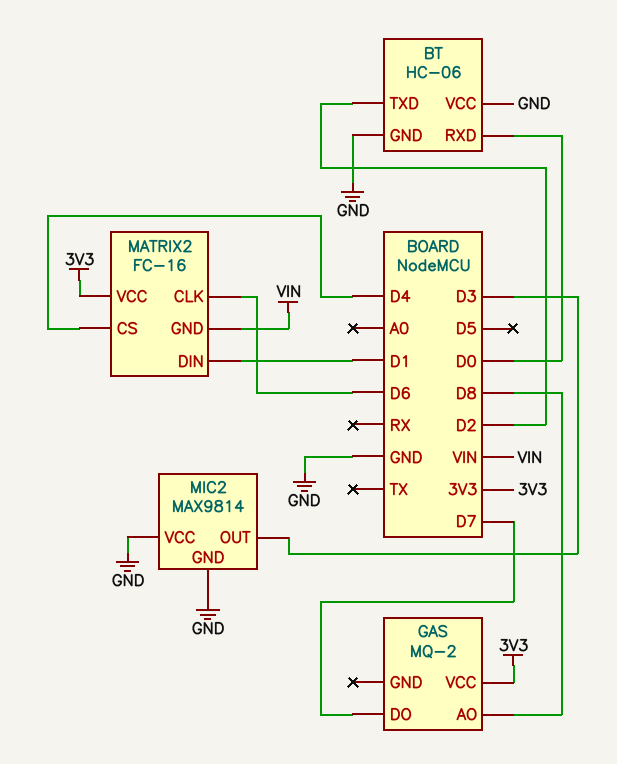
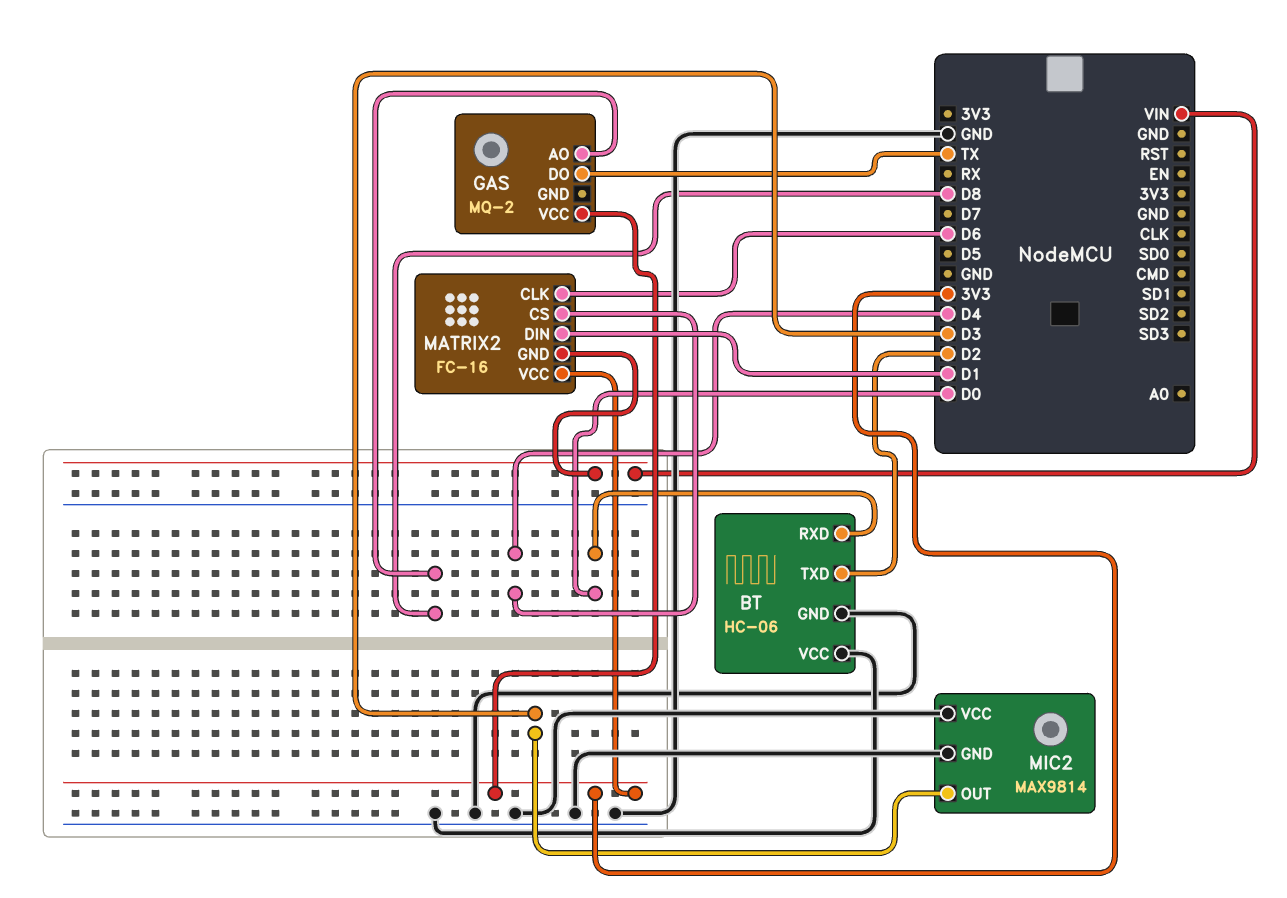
GAS pin DO: D7 -> TX

